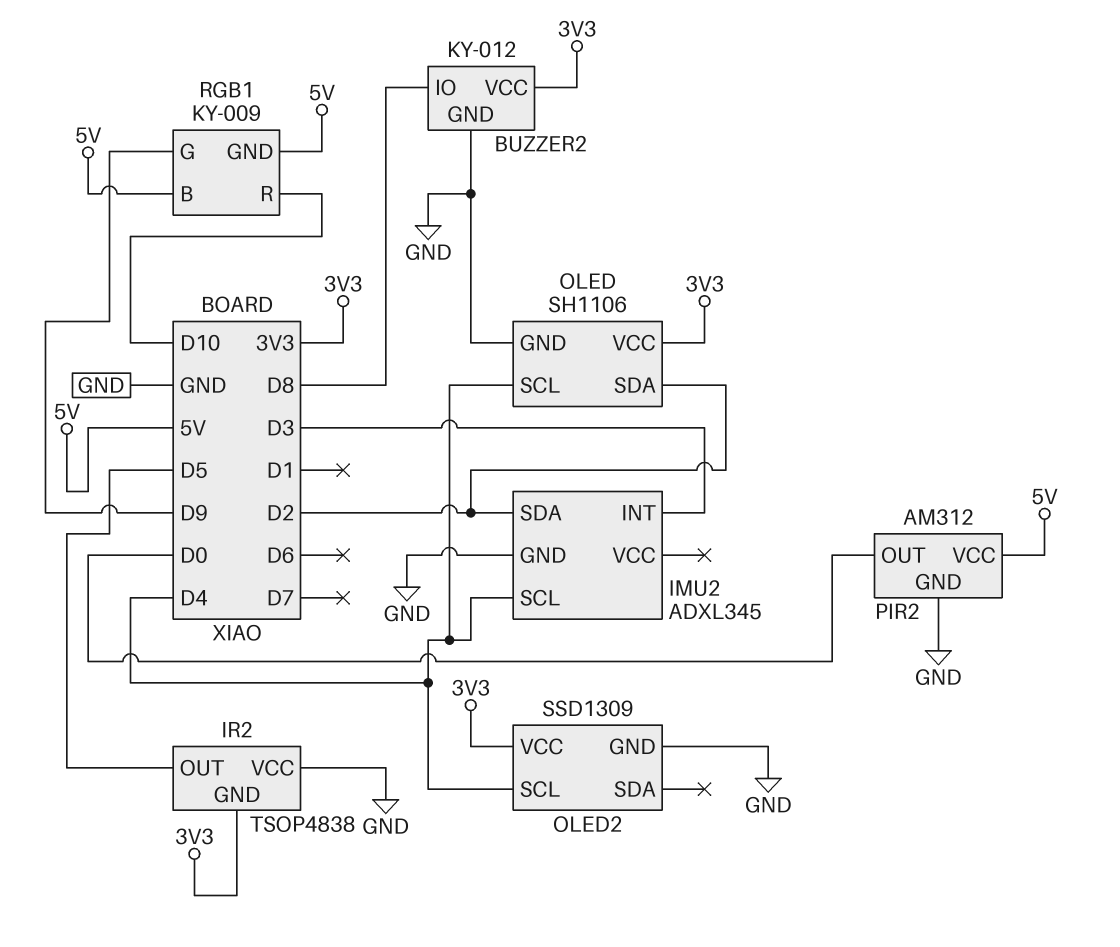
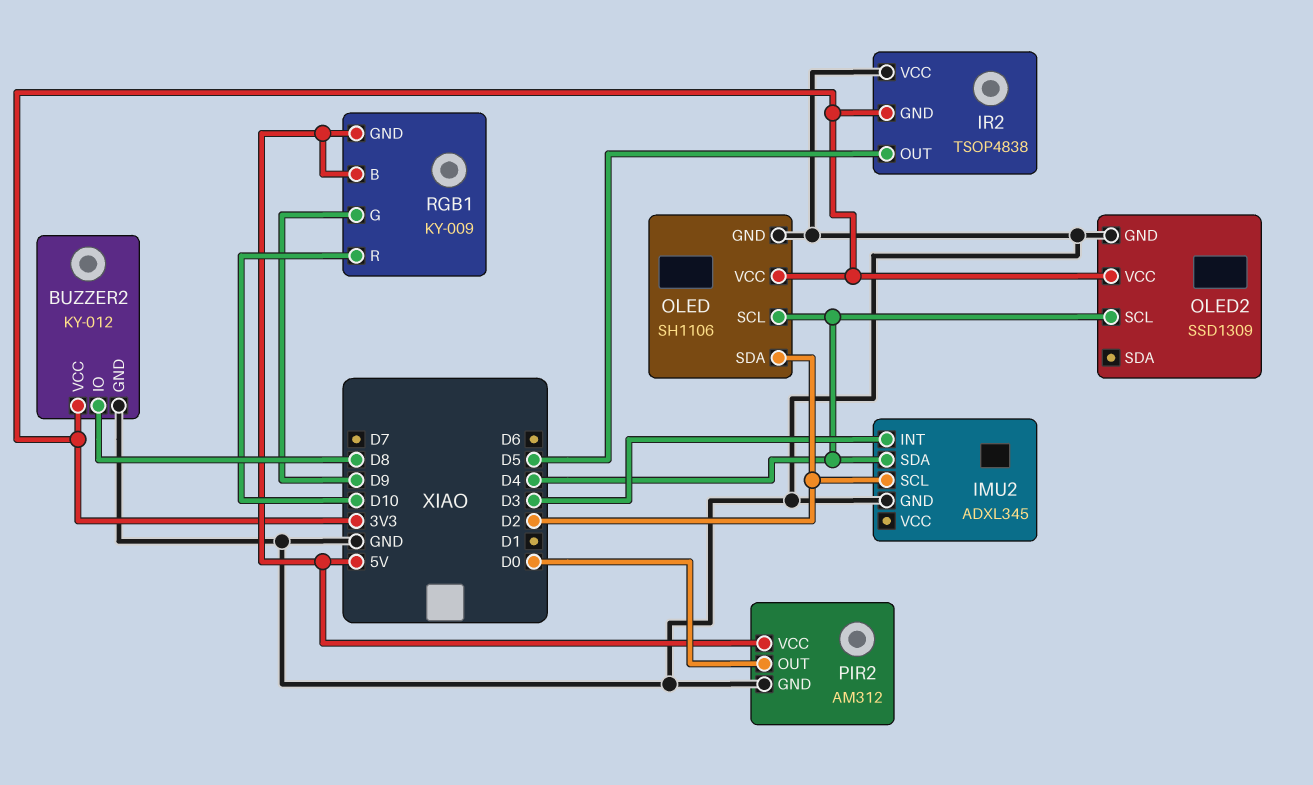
IMU2 pin SCL: D4 -> D2
IMU2 pin SDA: D2 -> D4

